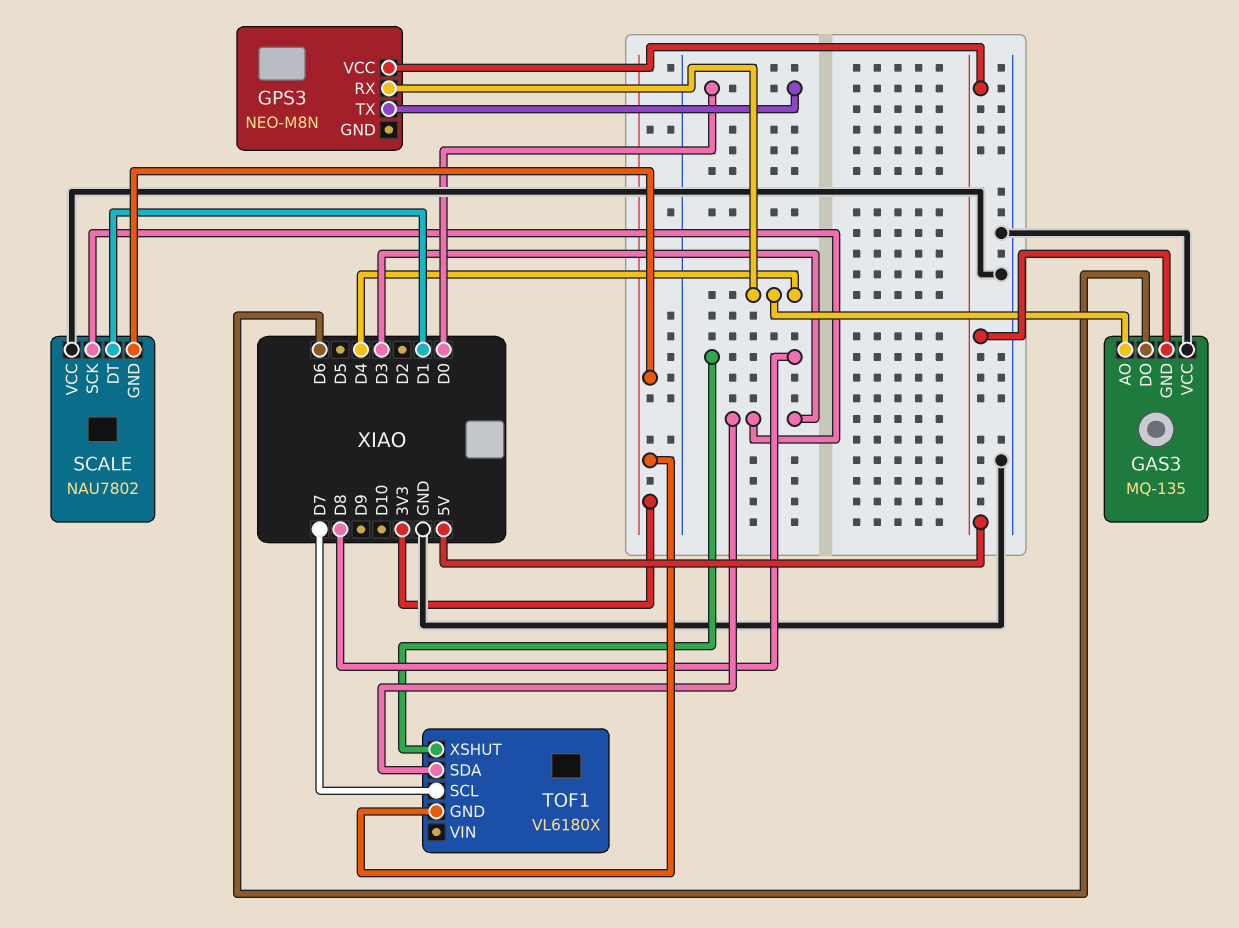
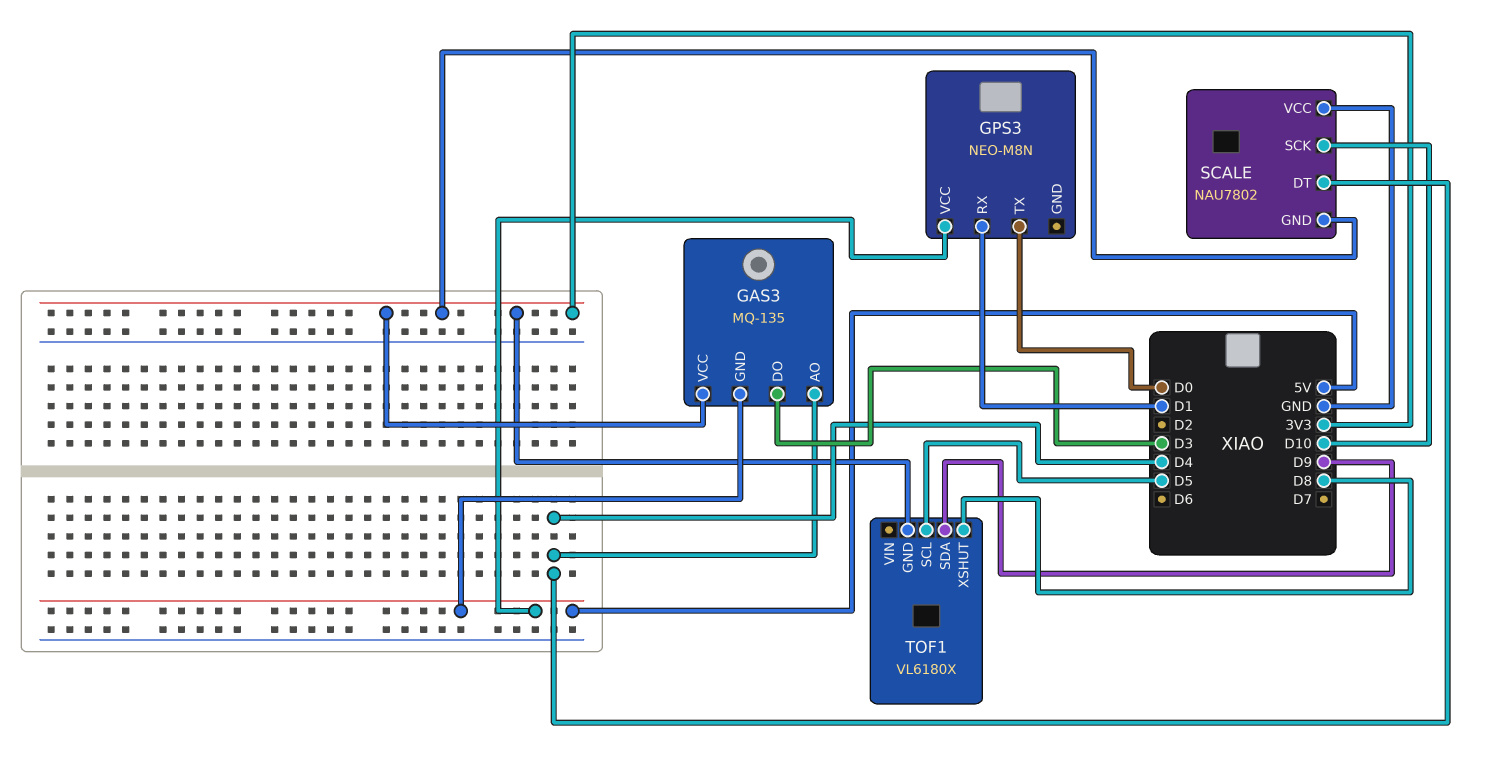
GAS3 pin DO: D6 -> D3
GAS3 pin VCC: GND -> 3V3
GPS3 pin RX: D4 -> D1
SCALE pin DT: D1 -> D4
SCALE pin SCK: D3 -> D10
TOF1 pin SCL: D7 -> D5
TOF1 pin SDA: D3 -> D9

